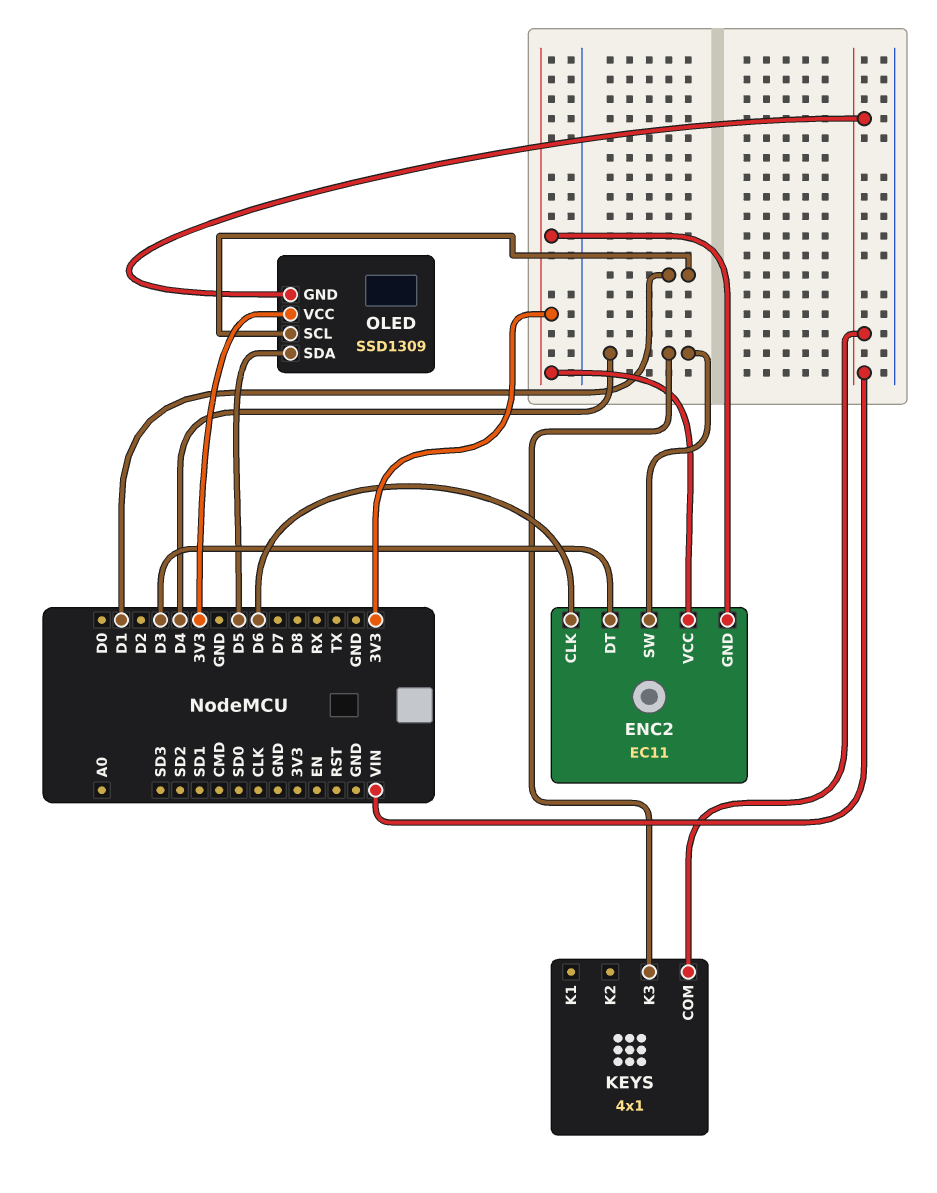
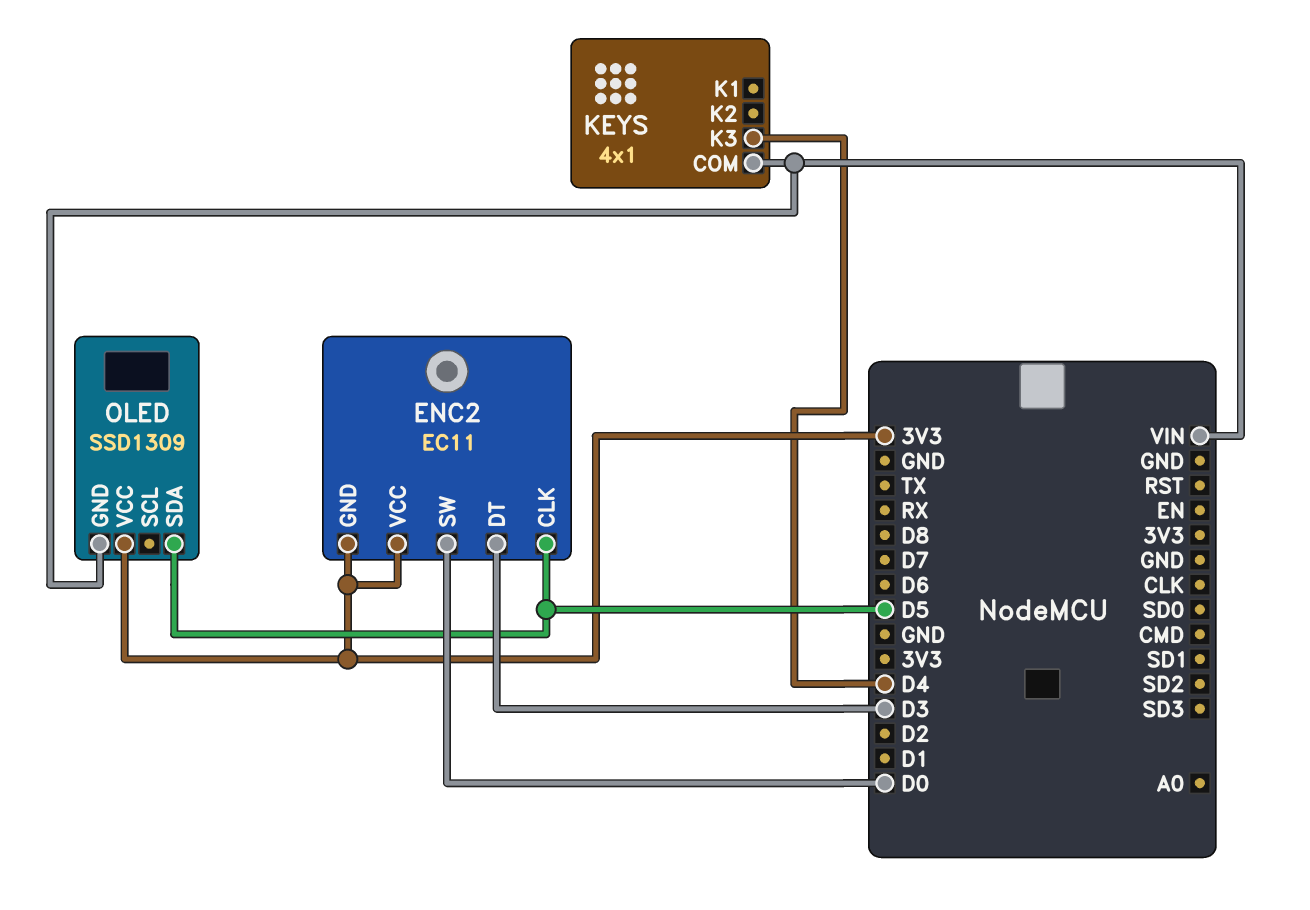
ENC2 pin CLK: D6 -> D5
ENC2 pin SW: D4 -> D0
OLED pin SCL: D1 -> none

